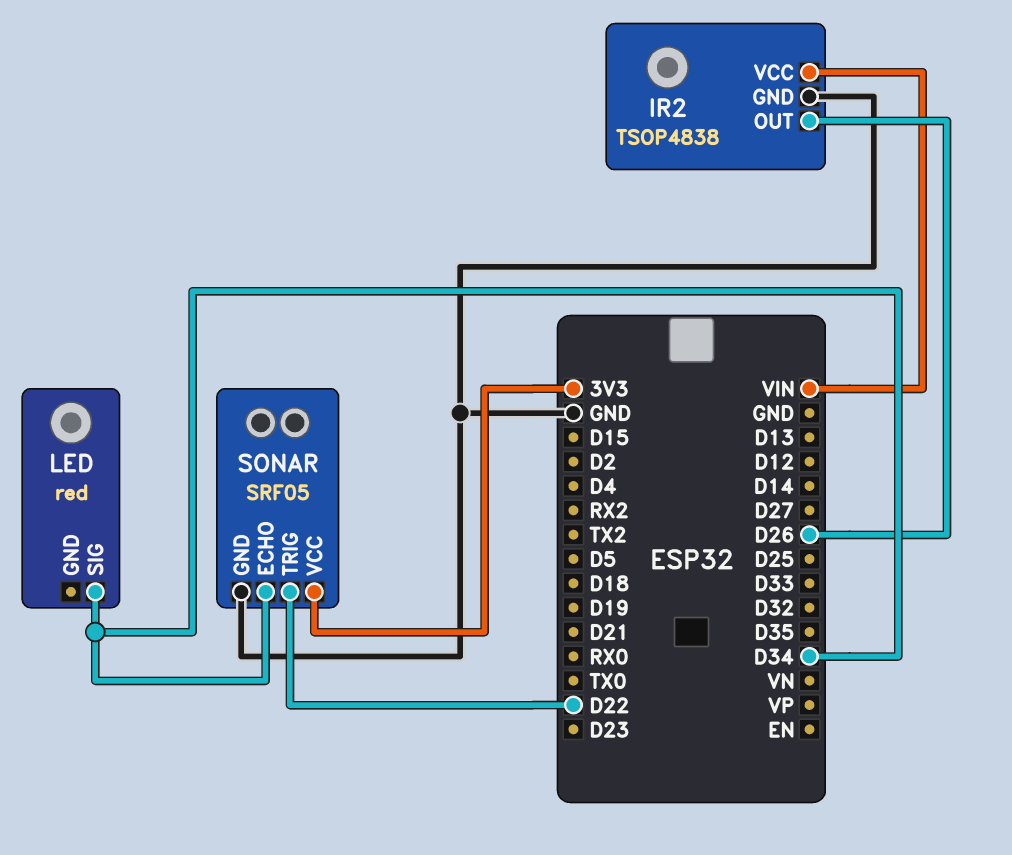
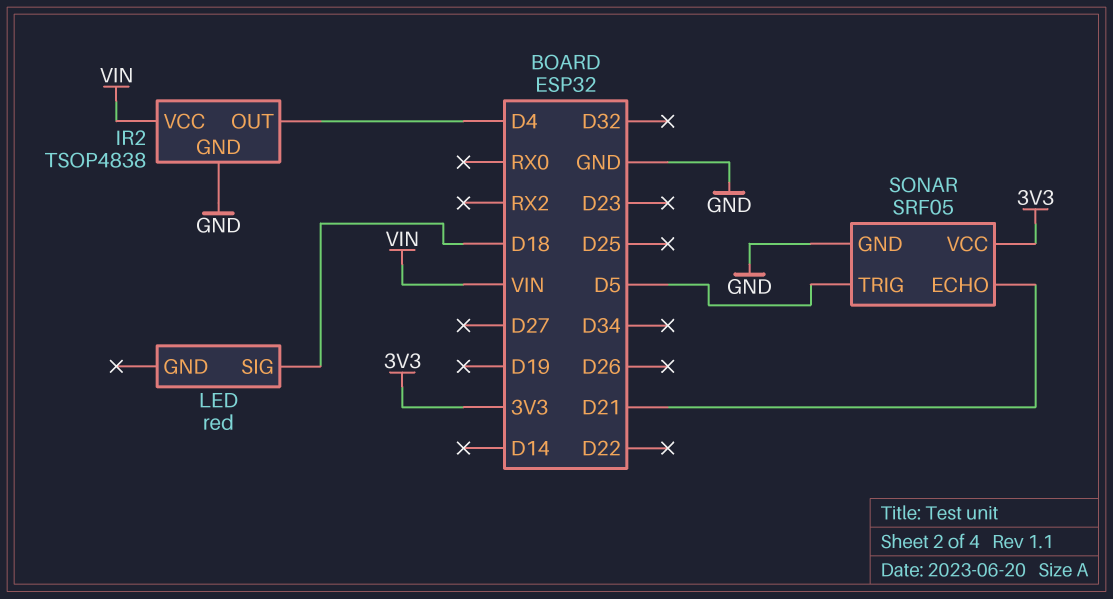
IR2 pin OUT: D26 -> D4
LED pin SIG: D34 -> D18
SONAR pin ECHO: D34 -> D21
SONAR pin TRIG: D22 -> D5

